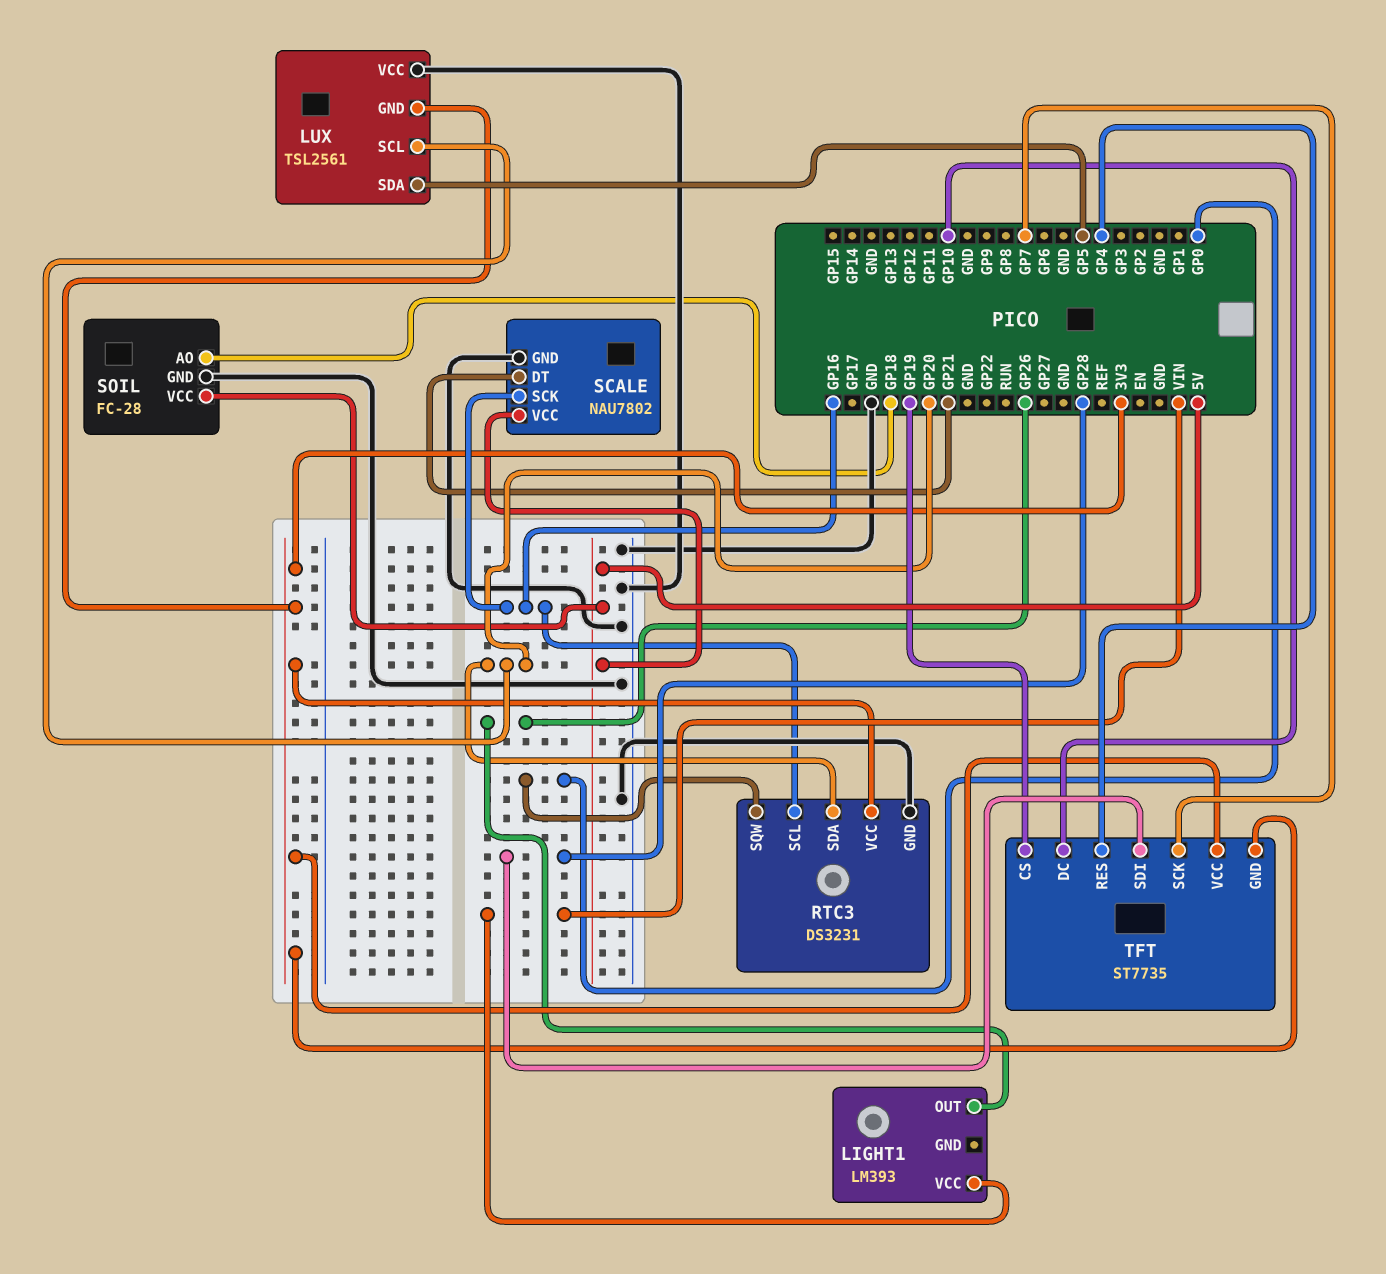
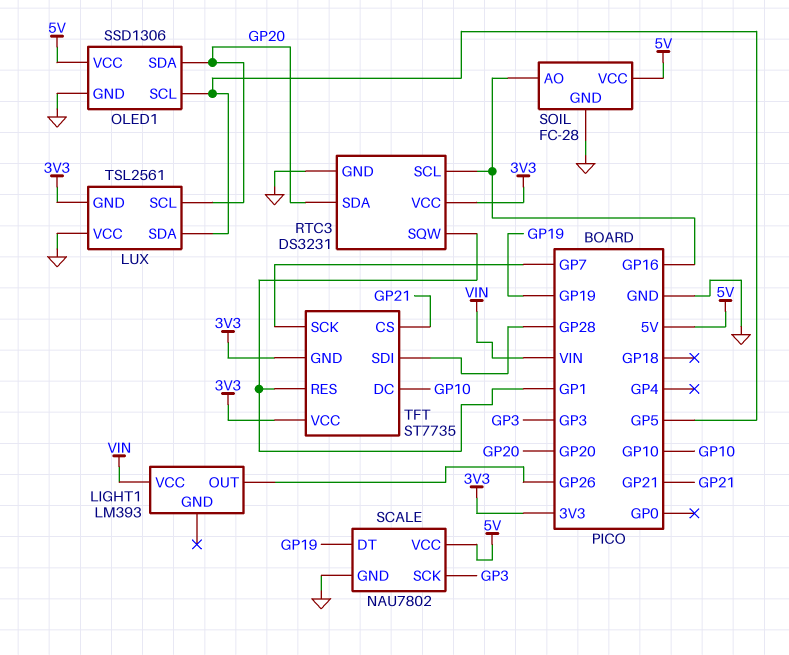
OLED1: none -> SSD1306
OLED1 pin GND: none -> GND
OLED1 pin SCL: none -> GP5
OLED1 pin SDA: none -> GP20
OLED1 pin VCC: none -> 5V
RTC3 pin SQW: GP0 -> GP1
SCALE pin DT: GP21 -> GP19
SCALE pin SCK: GP16 -> GP3
SOIL pin AO: GP18 -> GP16
TFT pin CS: GP19 -> GP21
TFT pin RES: GP4 -> GP1

